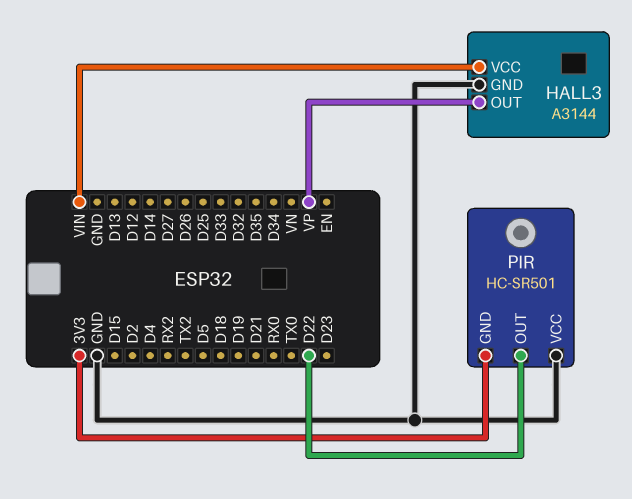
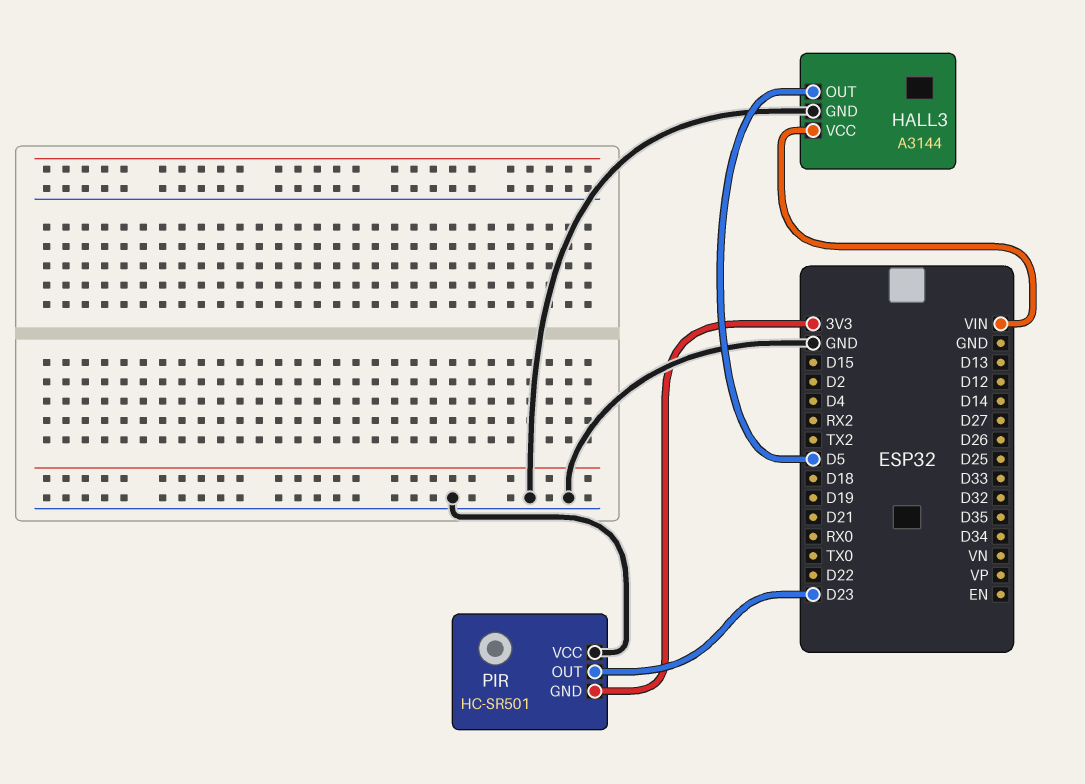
HALL3 pin OUT: VP -> D5
PIR pin OUT: D22 -> D23

